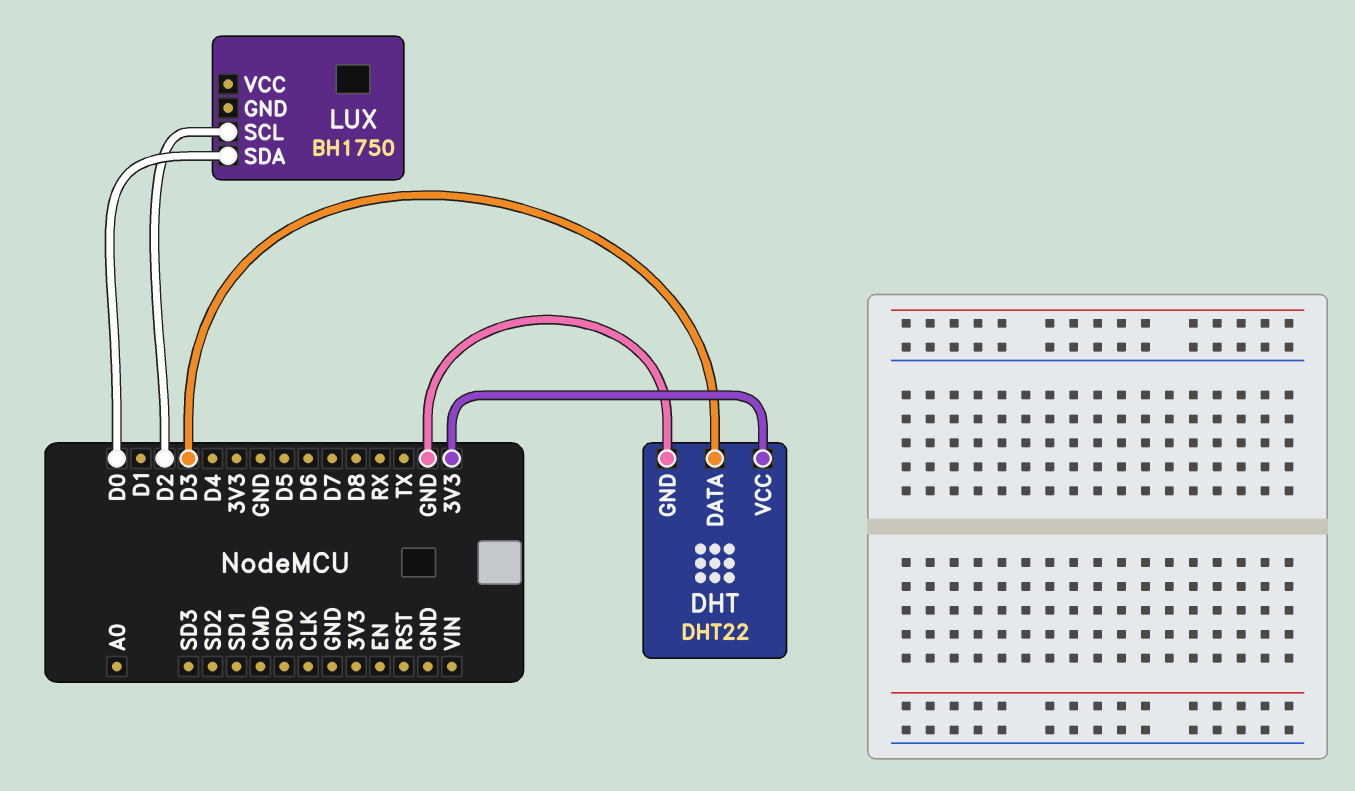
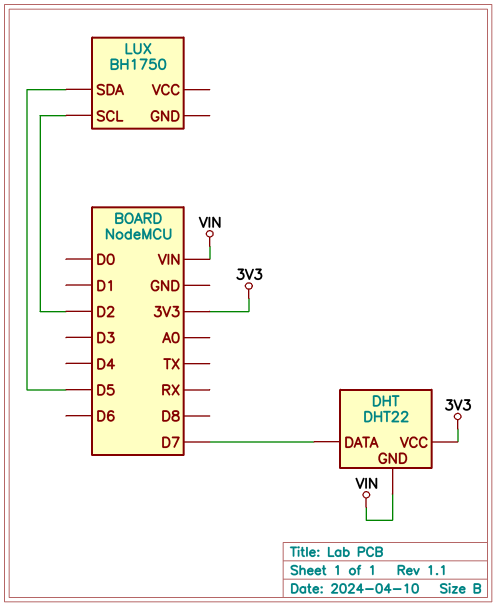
DHT pin DATA: D3 -> D7
DHT pin GND: GND -> VIN
LUX pin SDA: D0 -> D5

